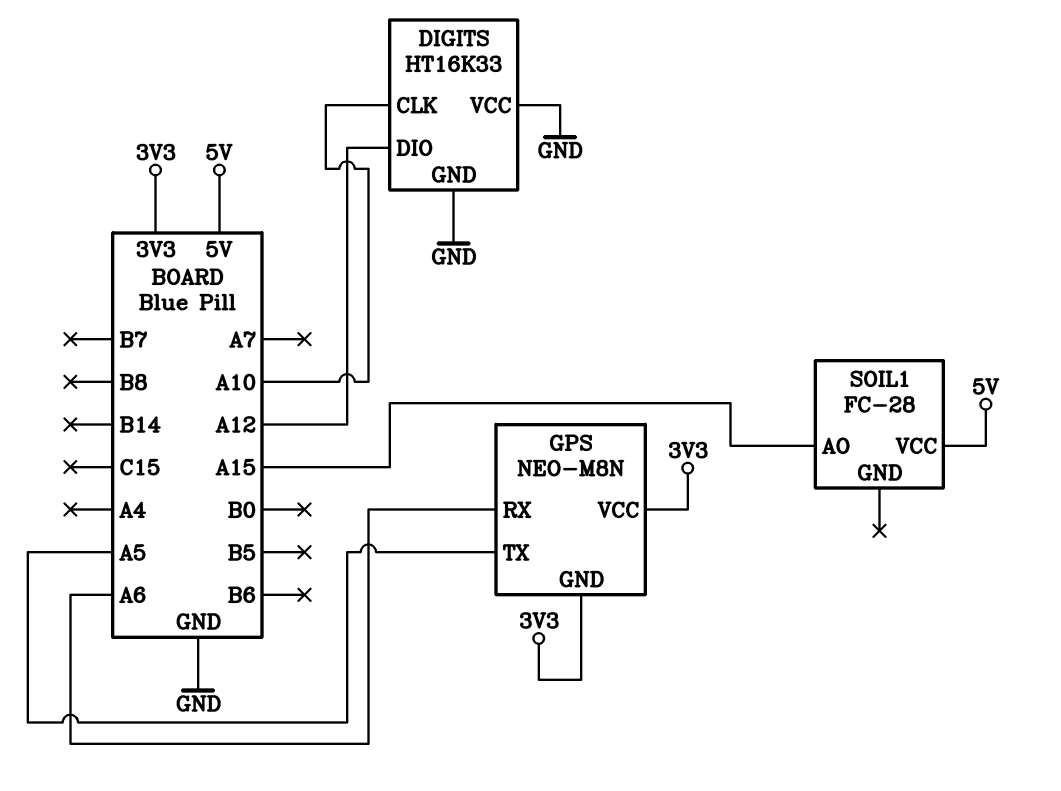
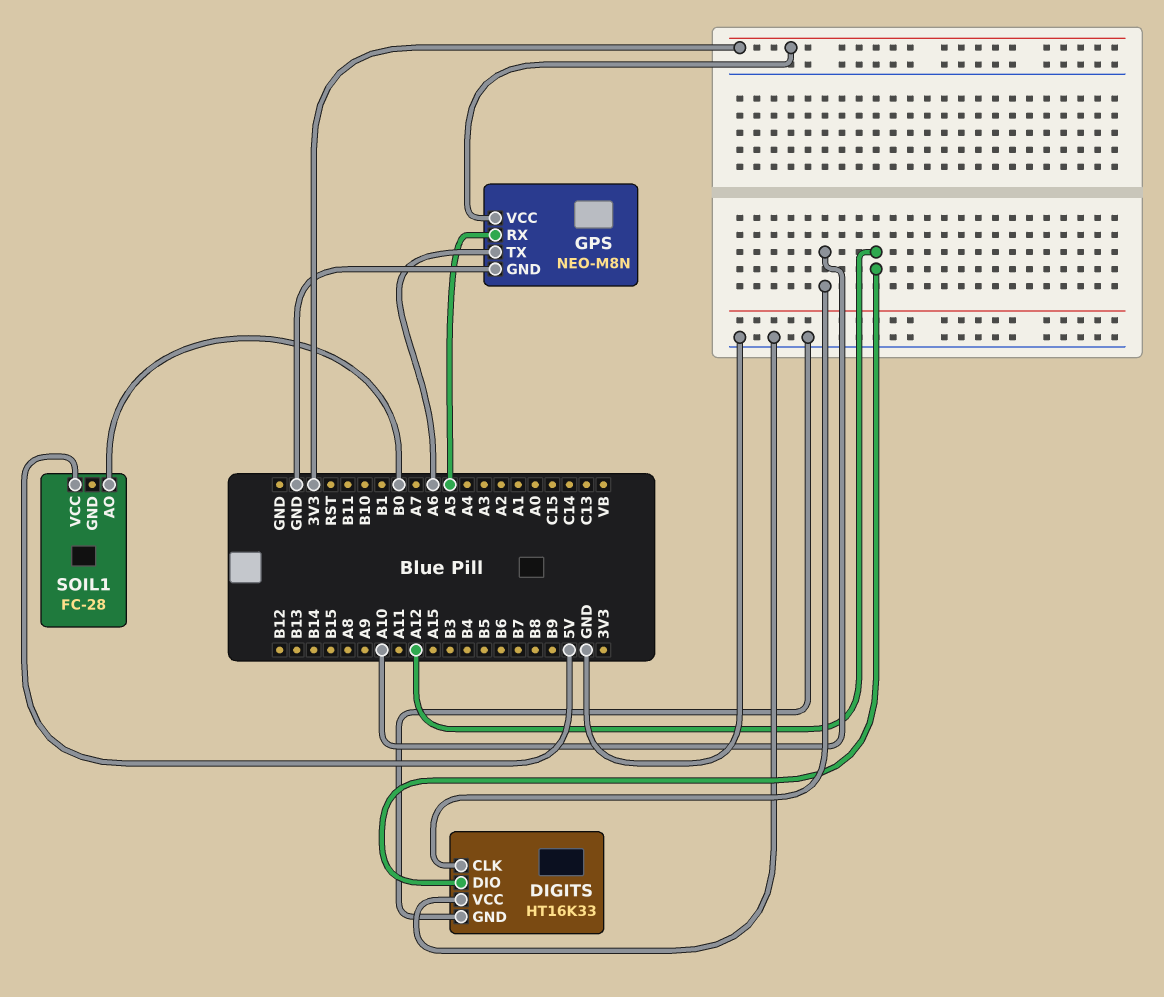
GPS pin GND: 3V3 -> GND
GPS pin RX: A6 -> A5
GPS pin TX: A5 -> A6
SOIL1 pin AO: A15 -> B0

